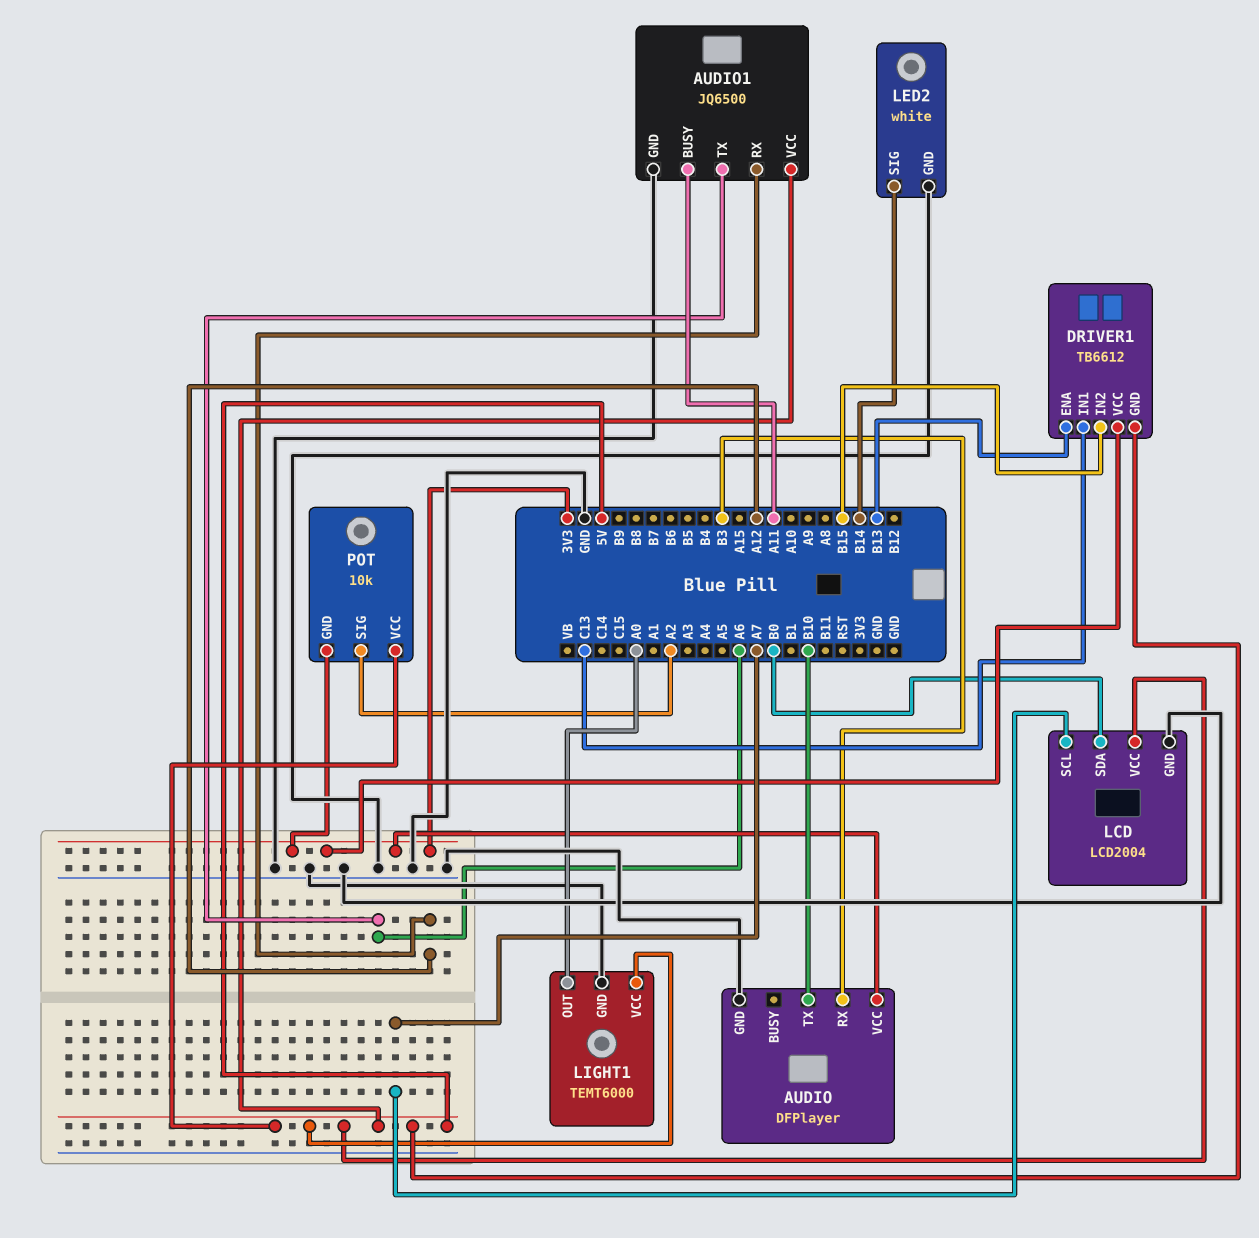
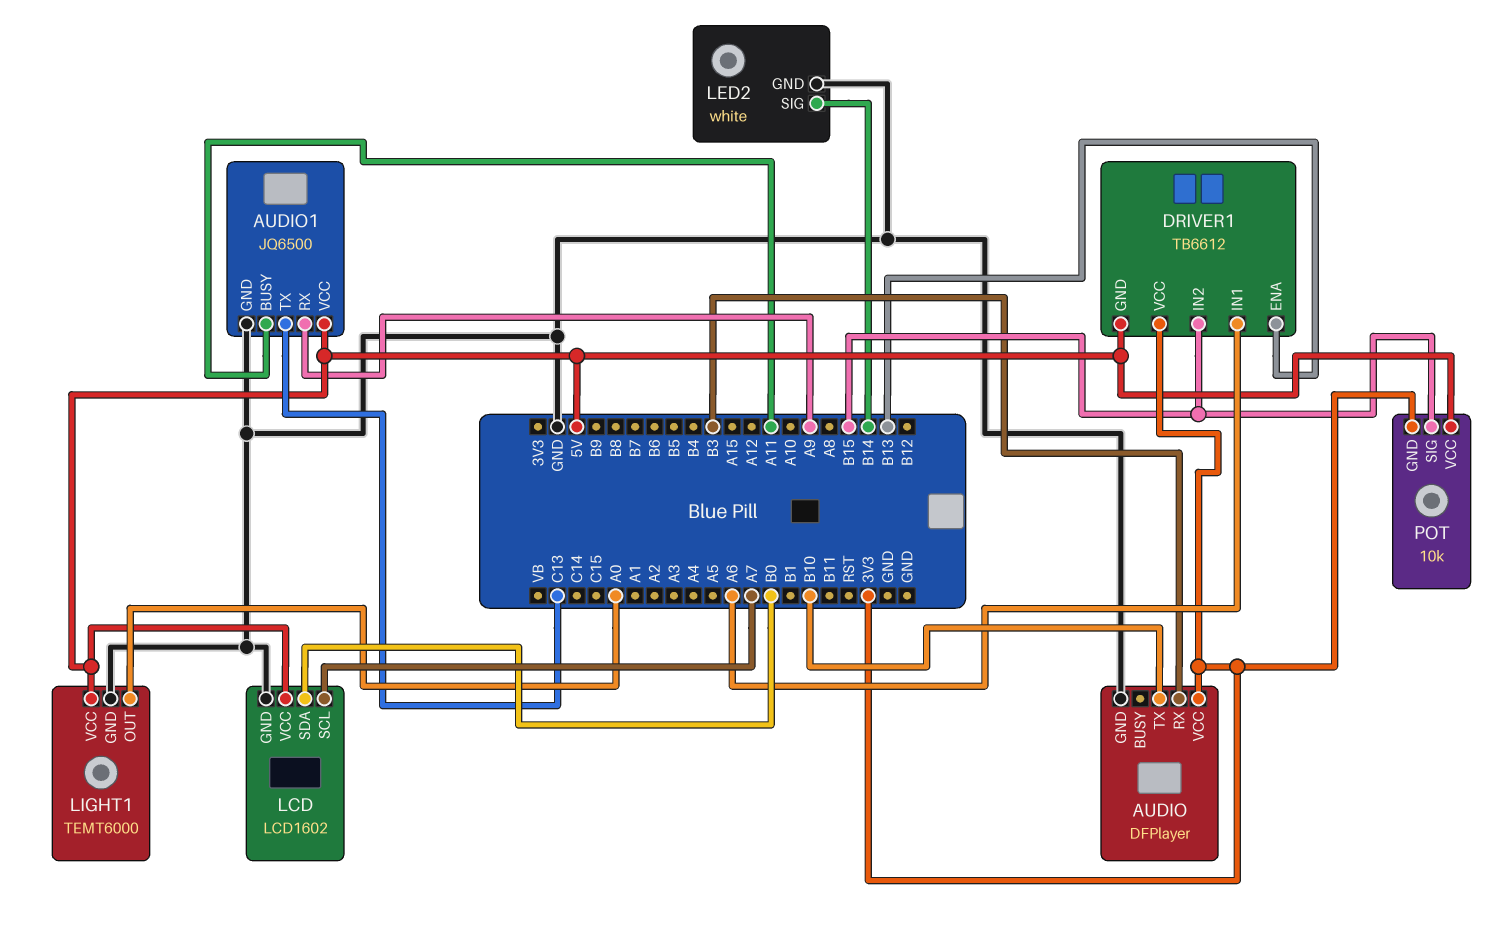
AUDIO1 pin RX: A12 -> A9
AUDIO1 pin TX: A6 -> C13
DRIVER1 pin IN1: C13 -> A6
LCD: LCD2004 -> LCD1602
POT pin SIG: A2 -> B15

